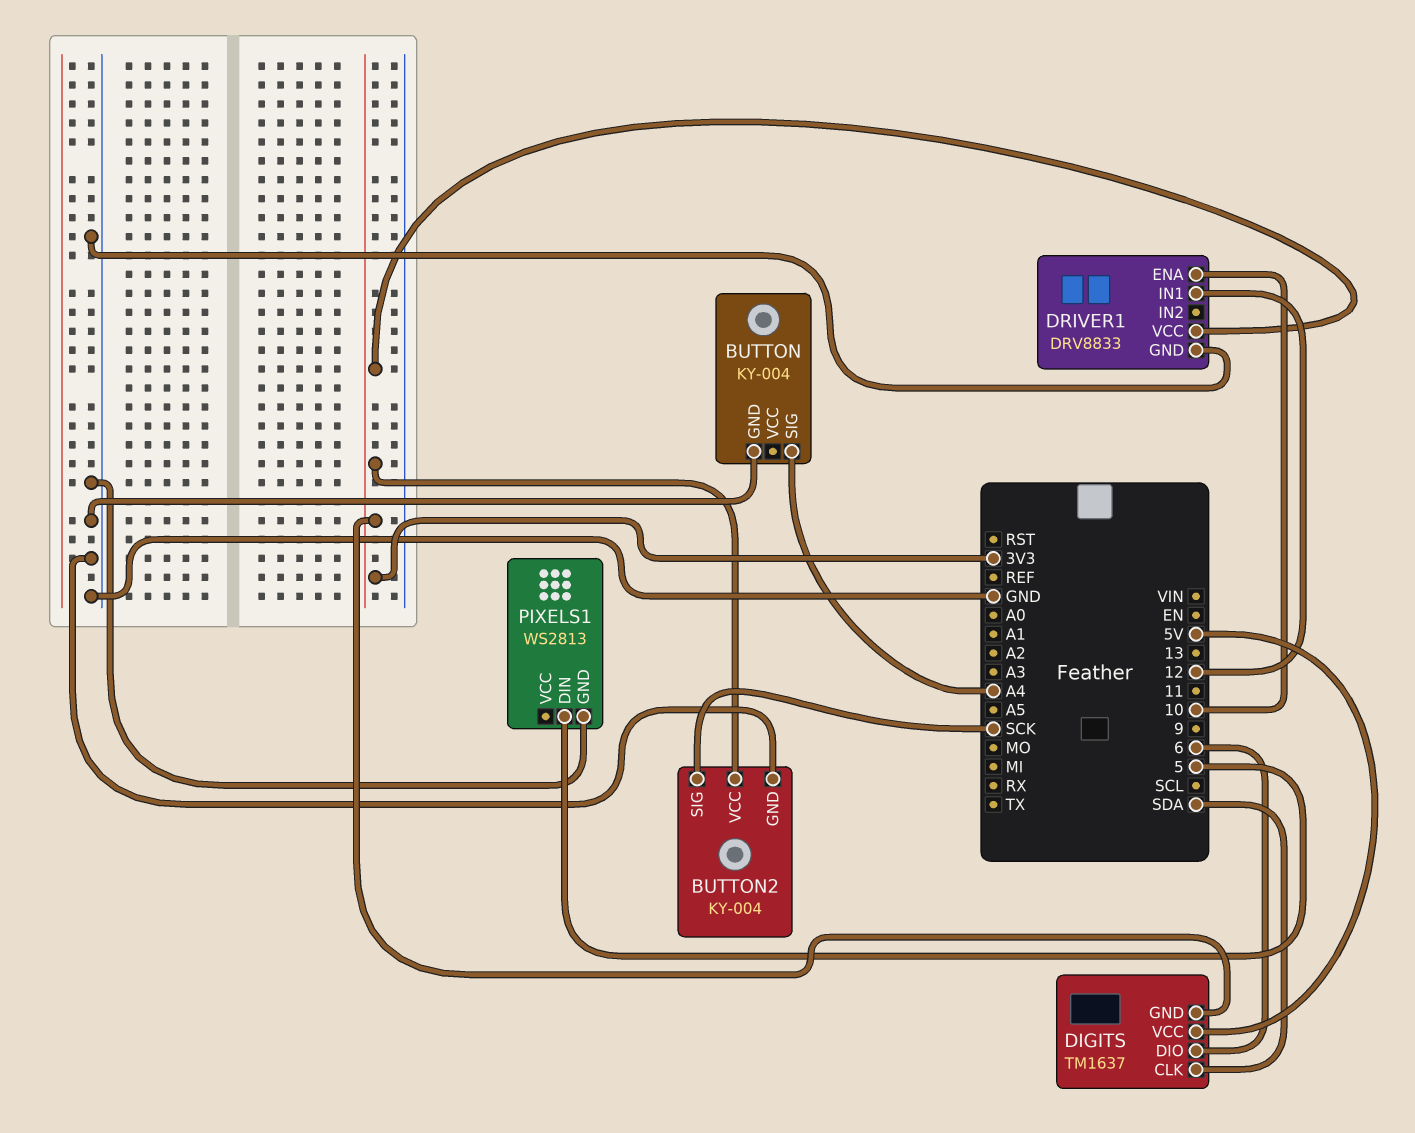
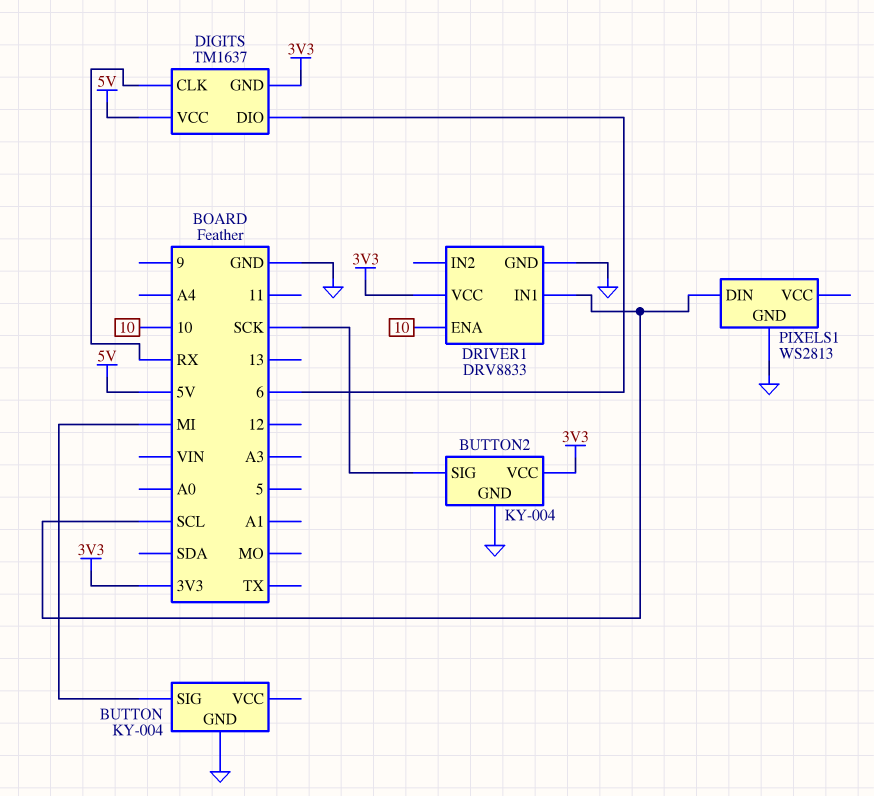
BUTTON pin SIG: A4 -> MI
DIGITS pin CLK: SDA -> RX
DRIVER1 pin IN1: 12 -> SCL
PIXELS1 pin DIN: 5 -> SCL

